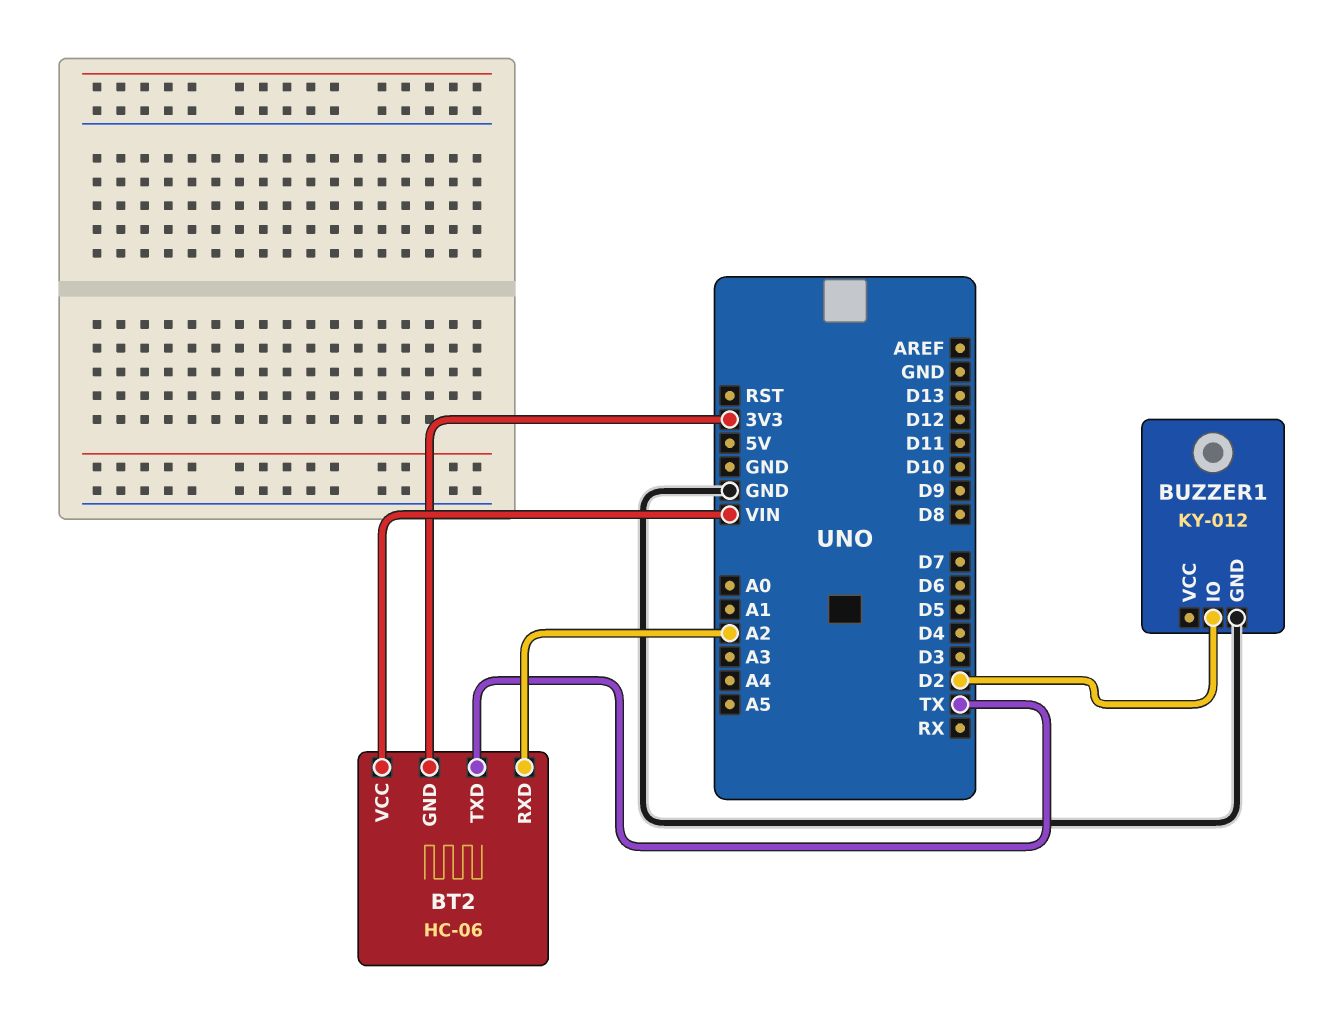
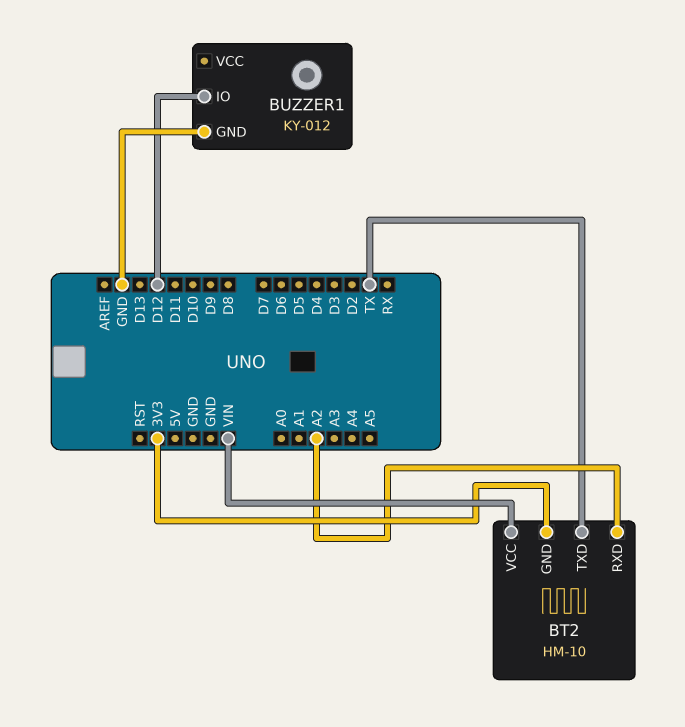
BT2: HC-06 -> HM-10
BUZZER1 pin IO: D2 -> D12

